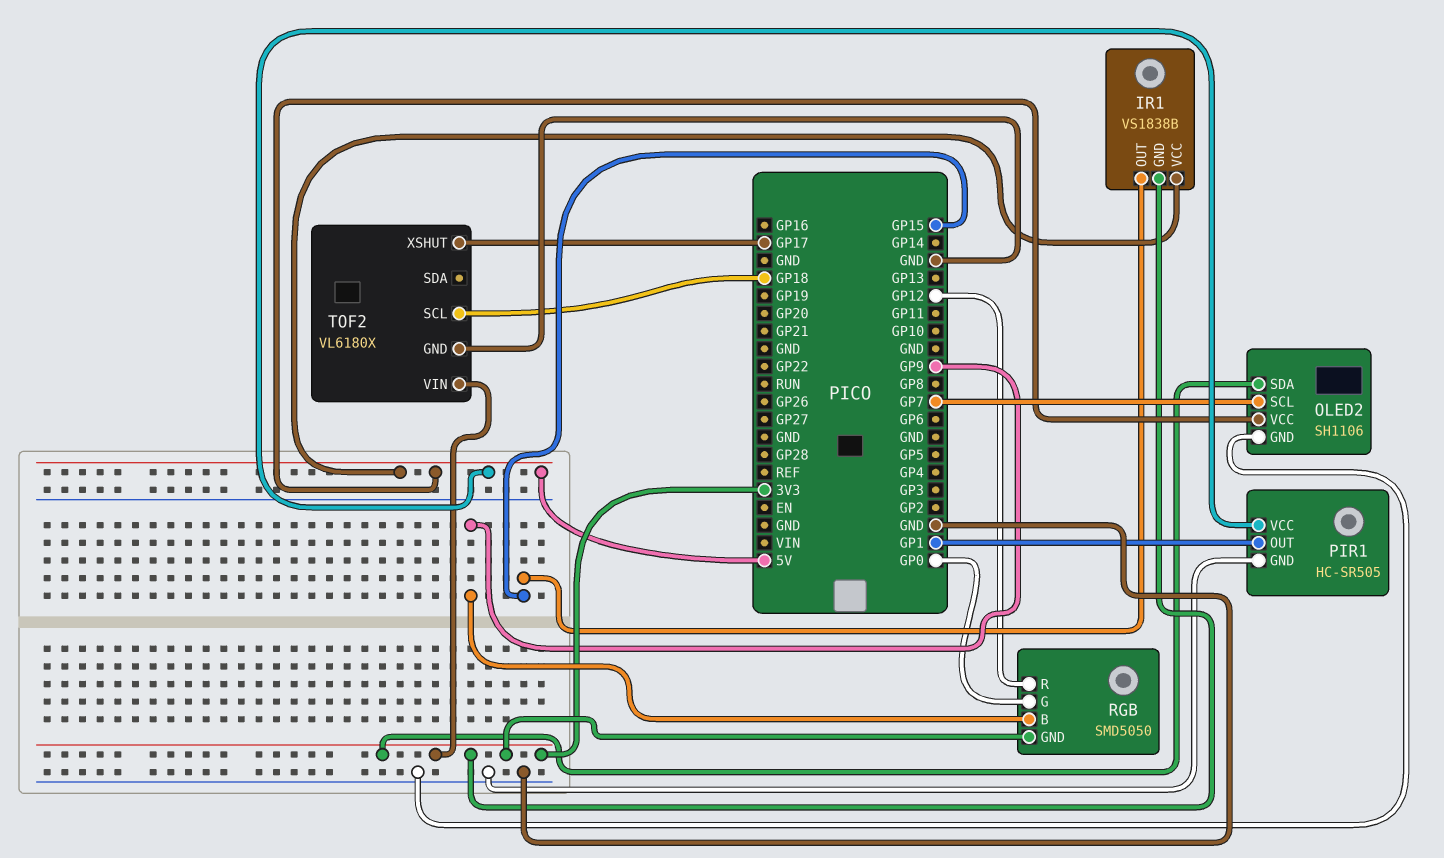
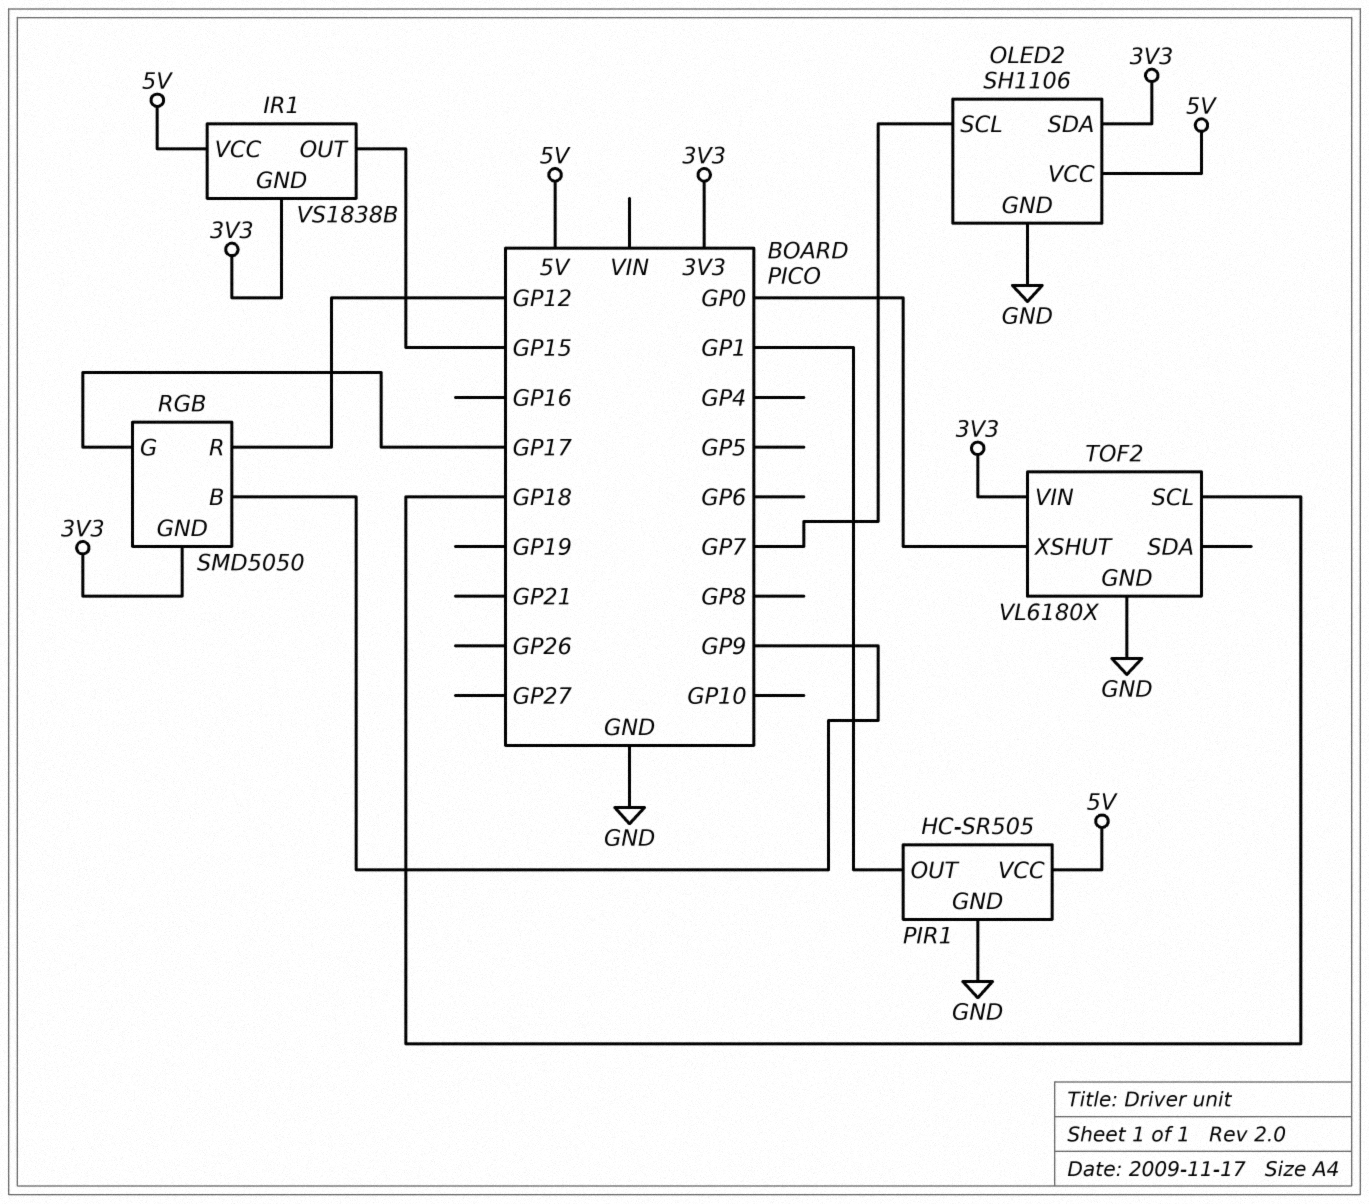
RGB pin G: GP0 -> GP17
TOF2 pin XSHUT: GP17 -> GP0

